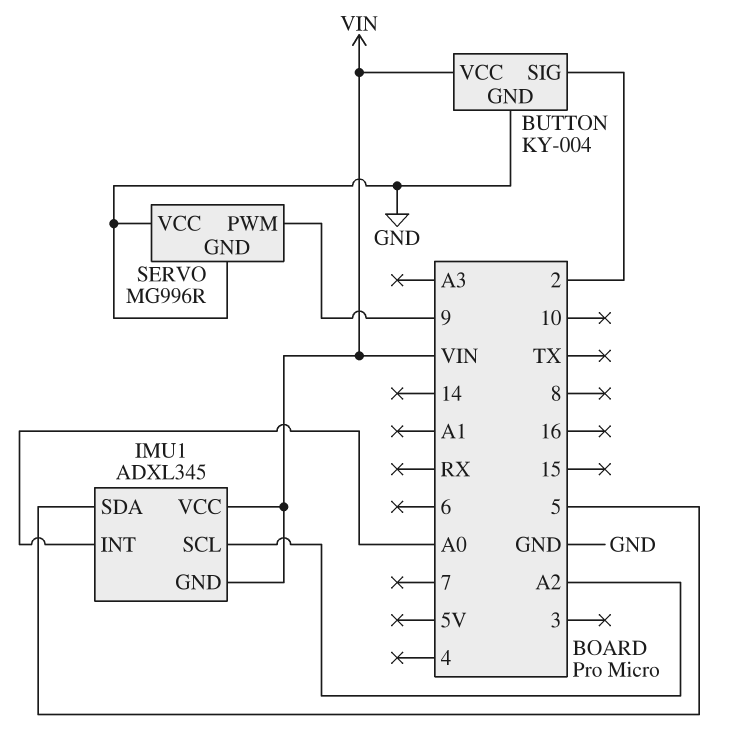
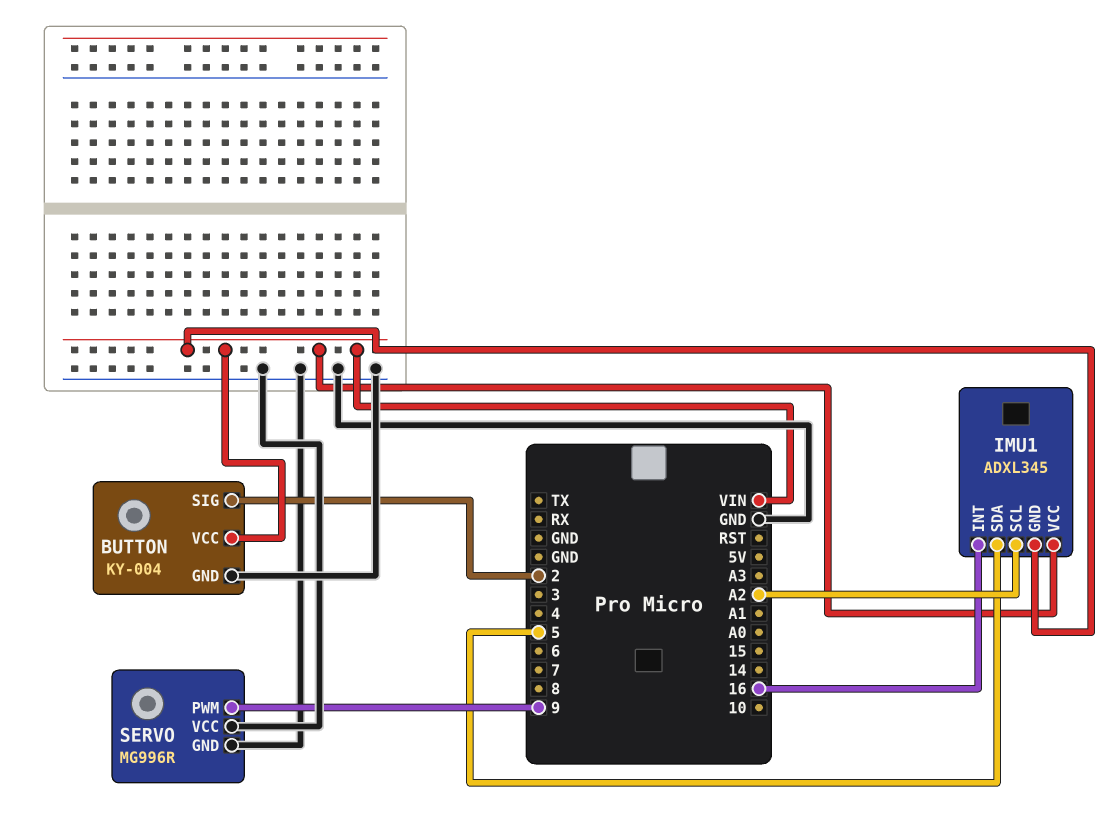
IMU1 pin INT: A0 -> 16

